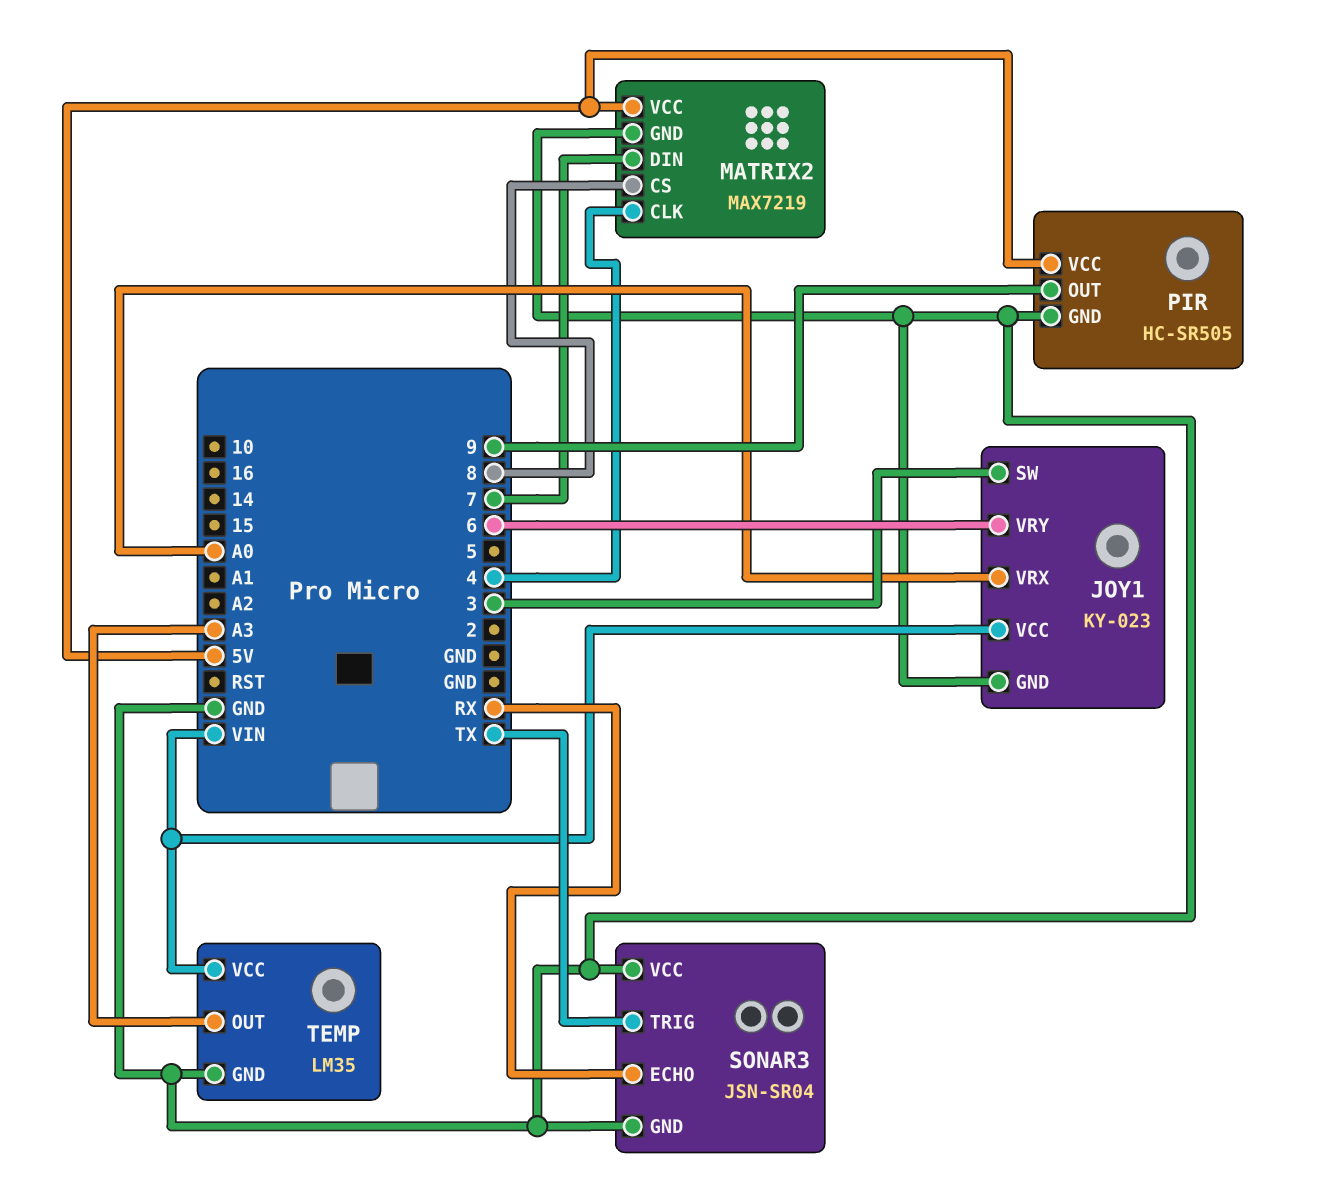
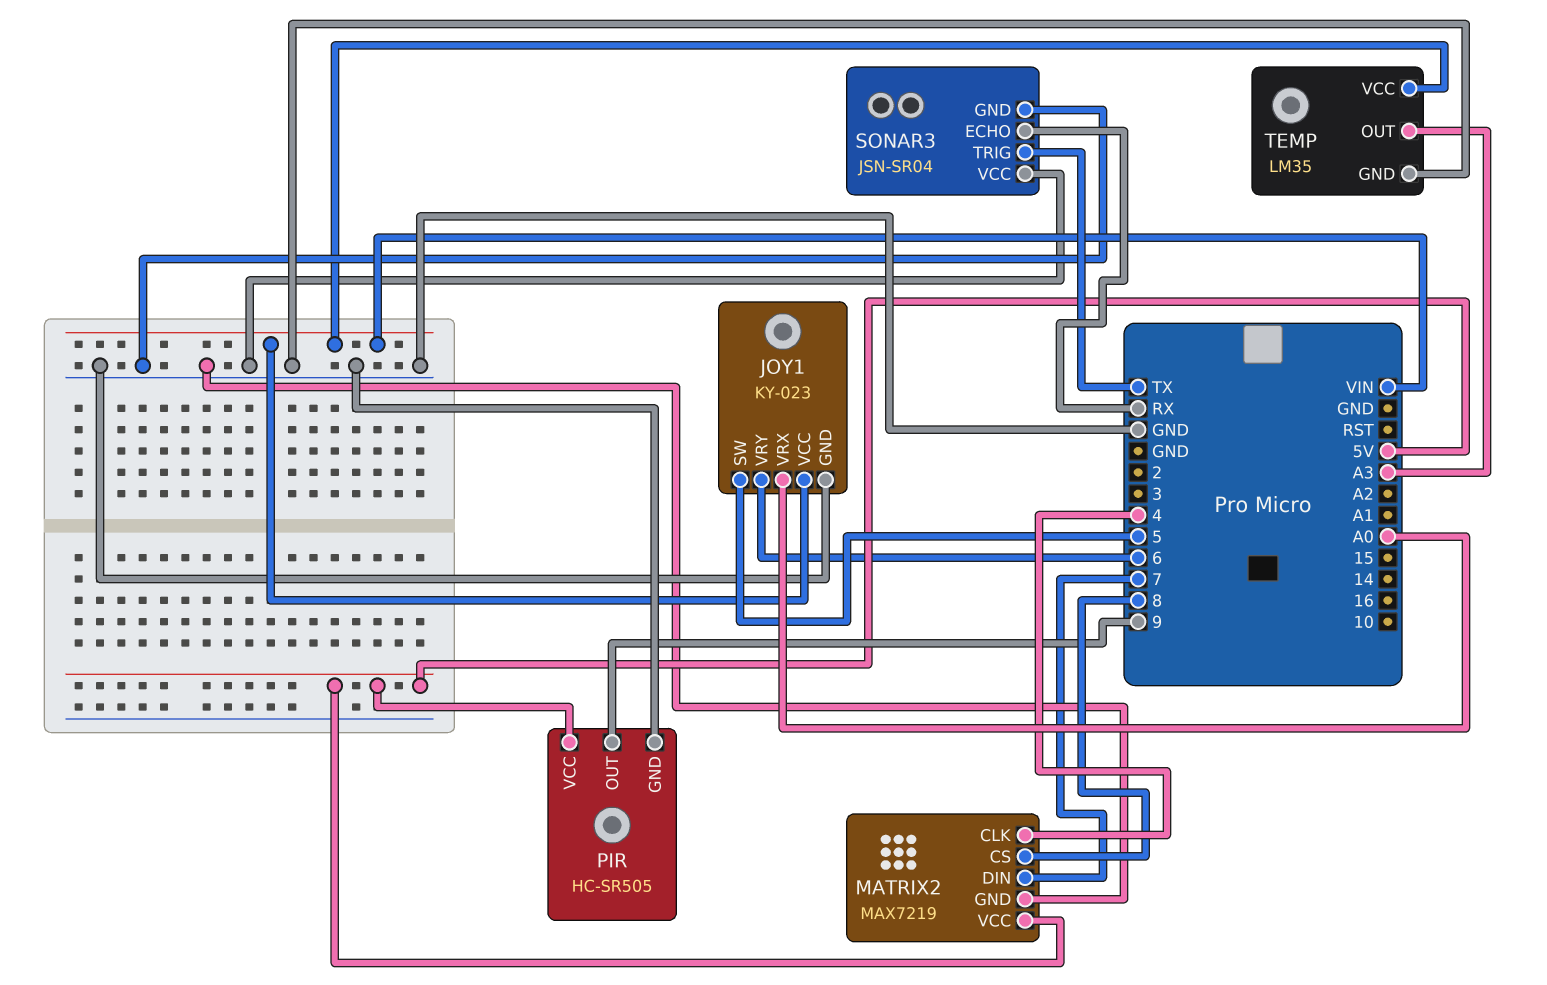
JOY1 pin SW: 3 -> 5

